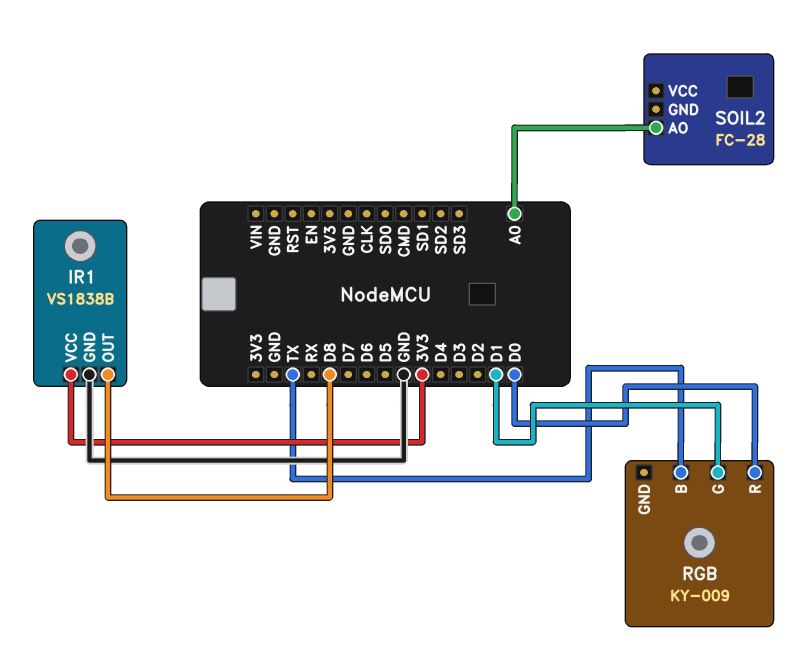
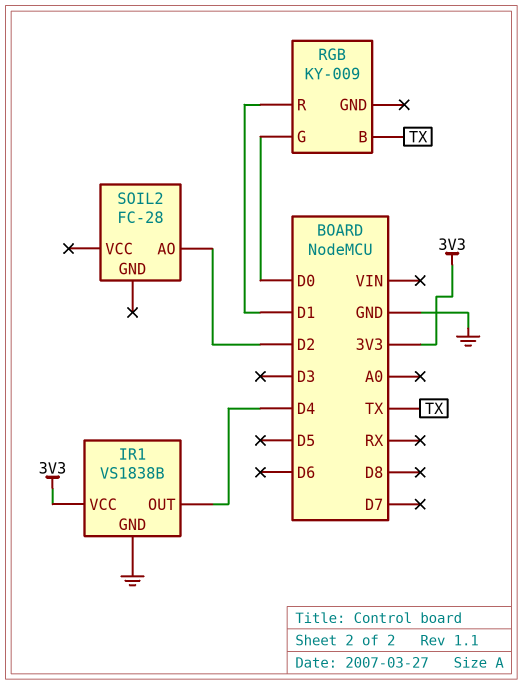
IR1 pin OUT: D8 -> D4
RGB pin G: D1 -> D0
RGB pin R: D0 -> D1
SOIL2 pin AO: A0 -> D2

